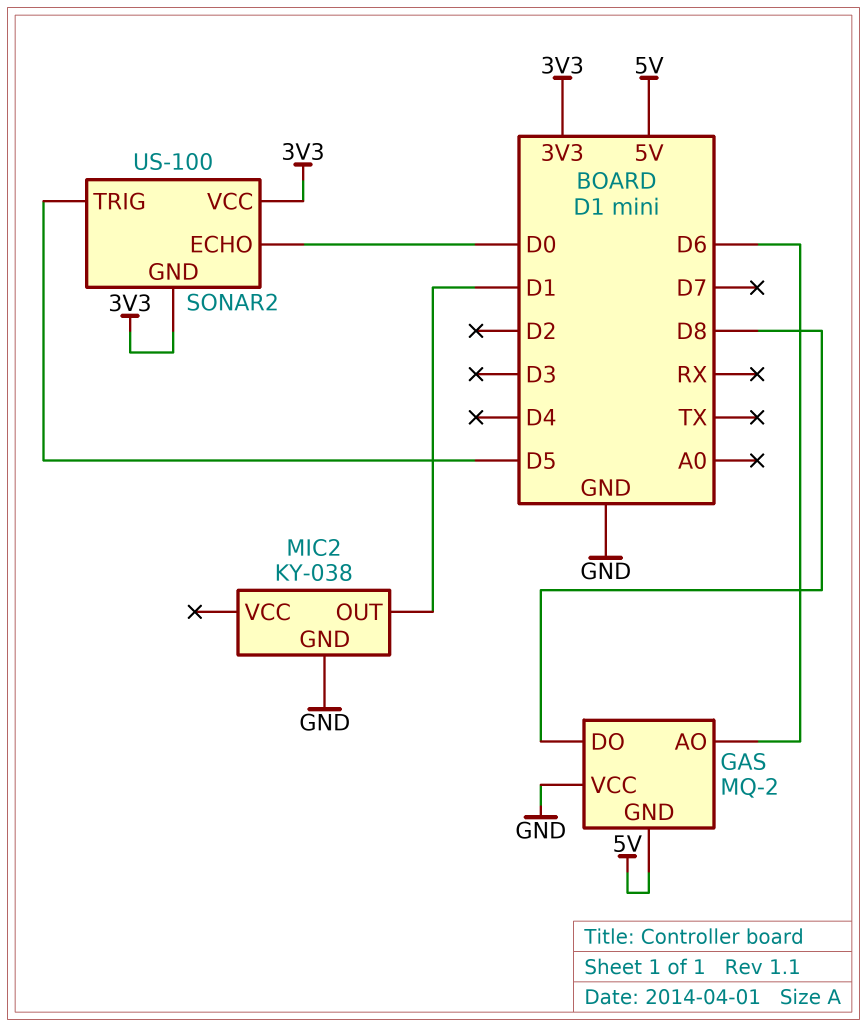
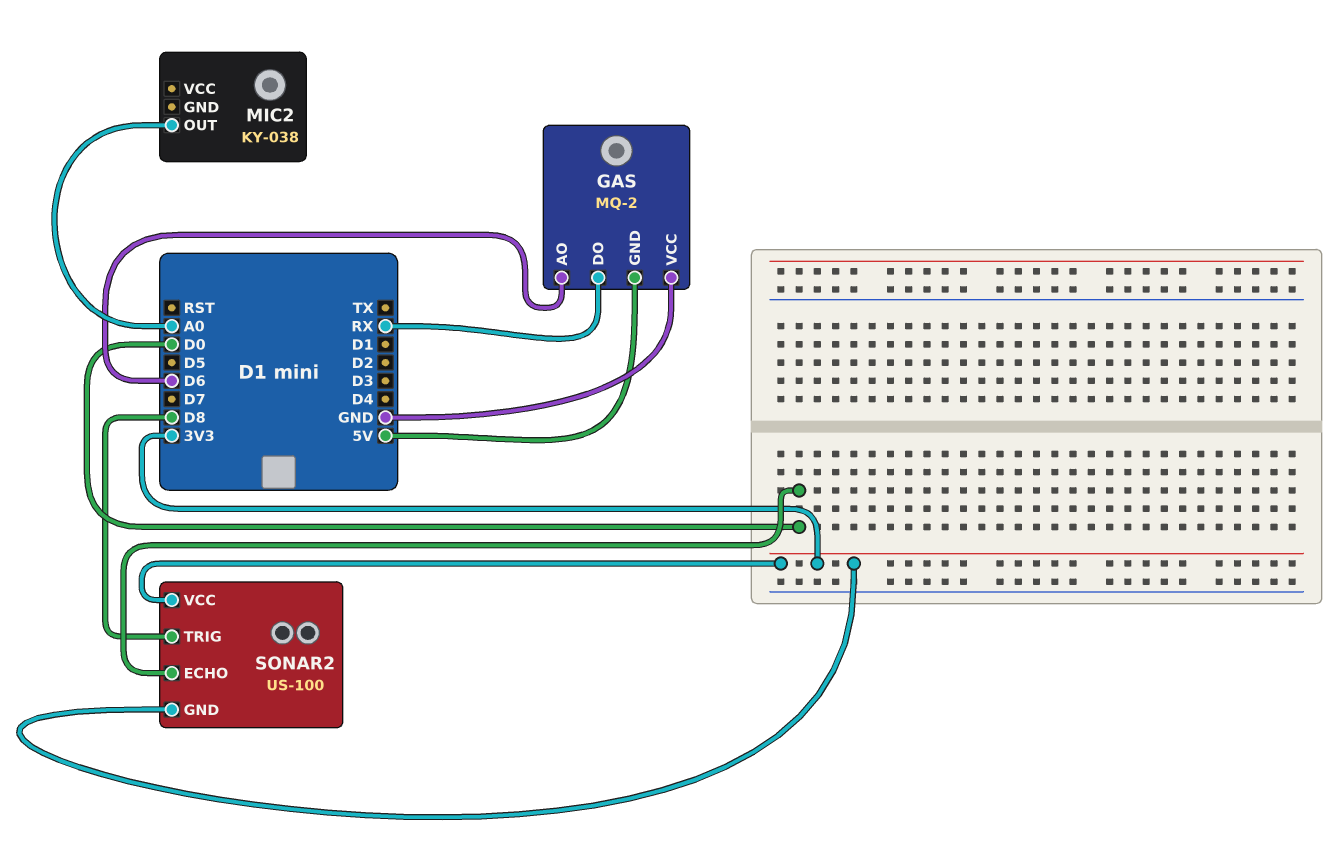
GAS pin DO: D8 -> RX
MIC2 pin GND: GND -> none
MIC2 pin OUT: D1 -> A0
SONAR2 pin TRIG: D5 -> D8

